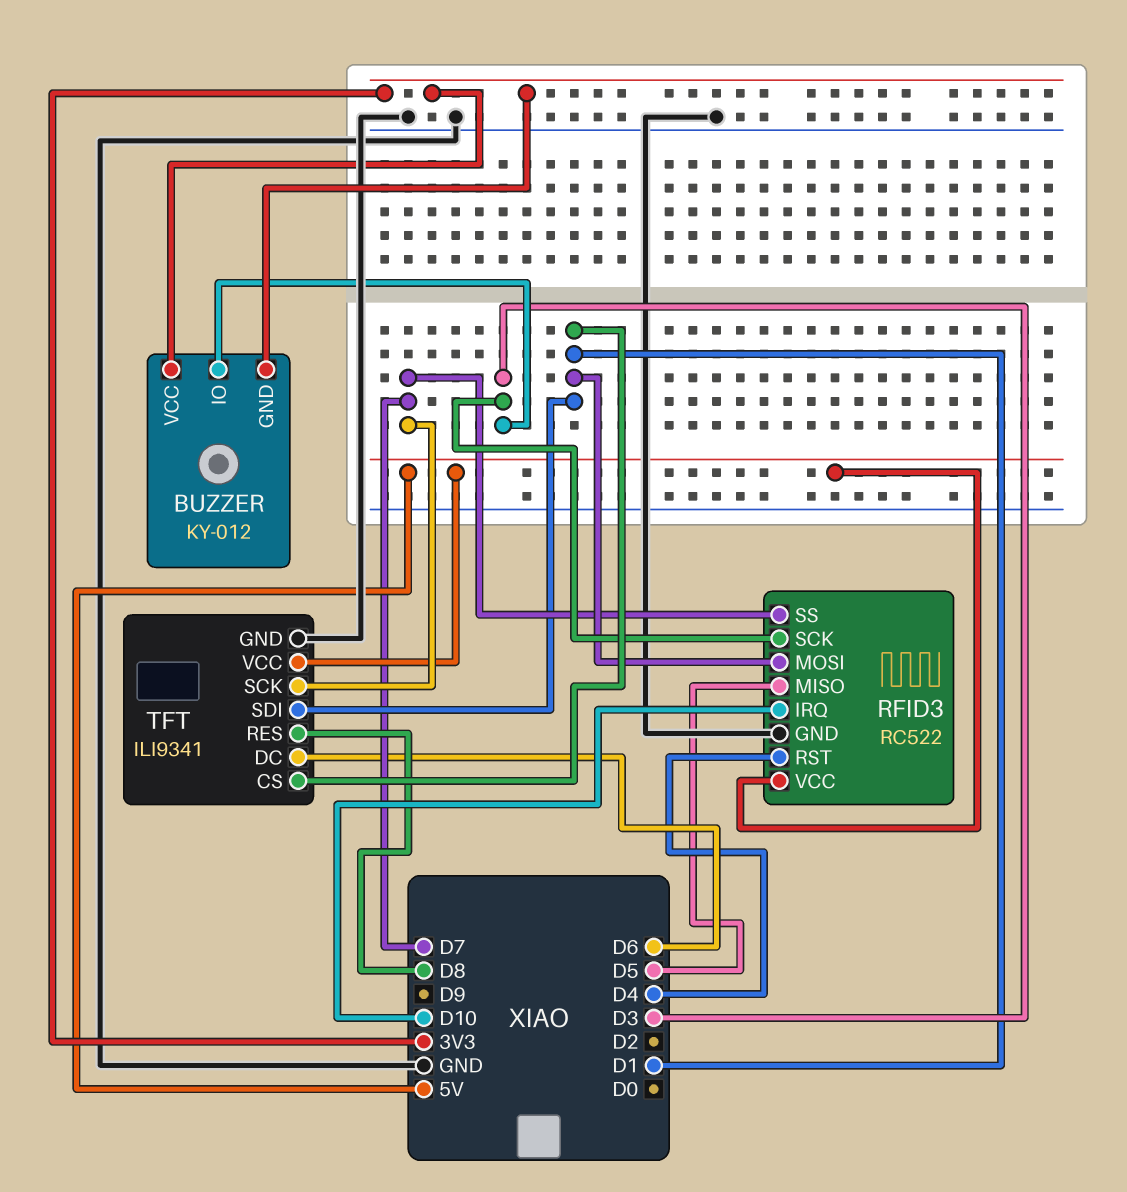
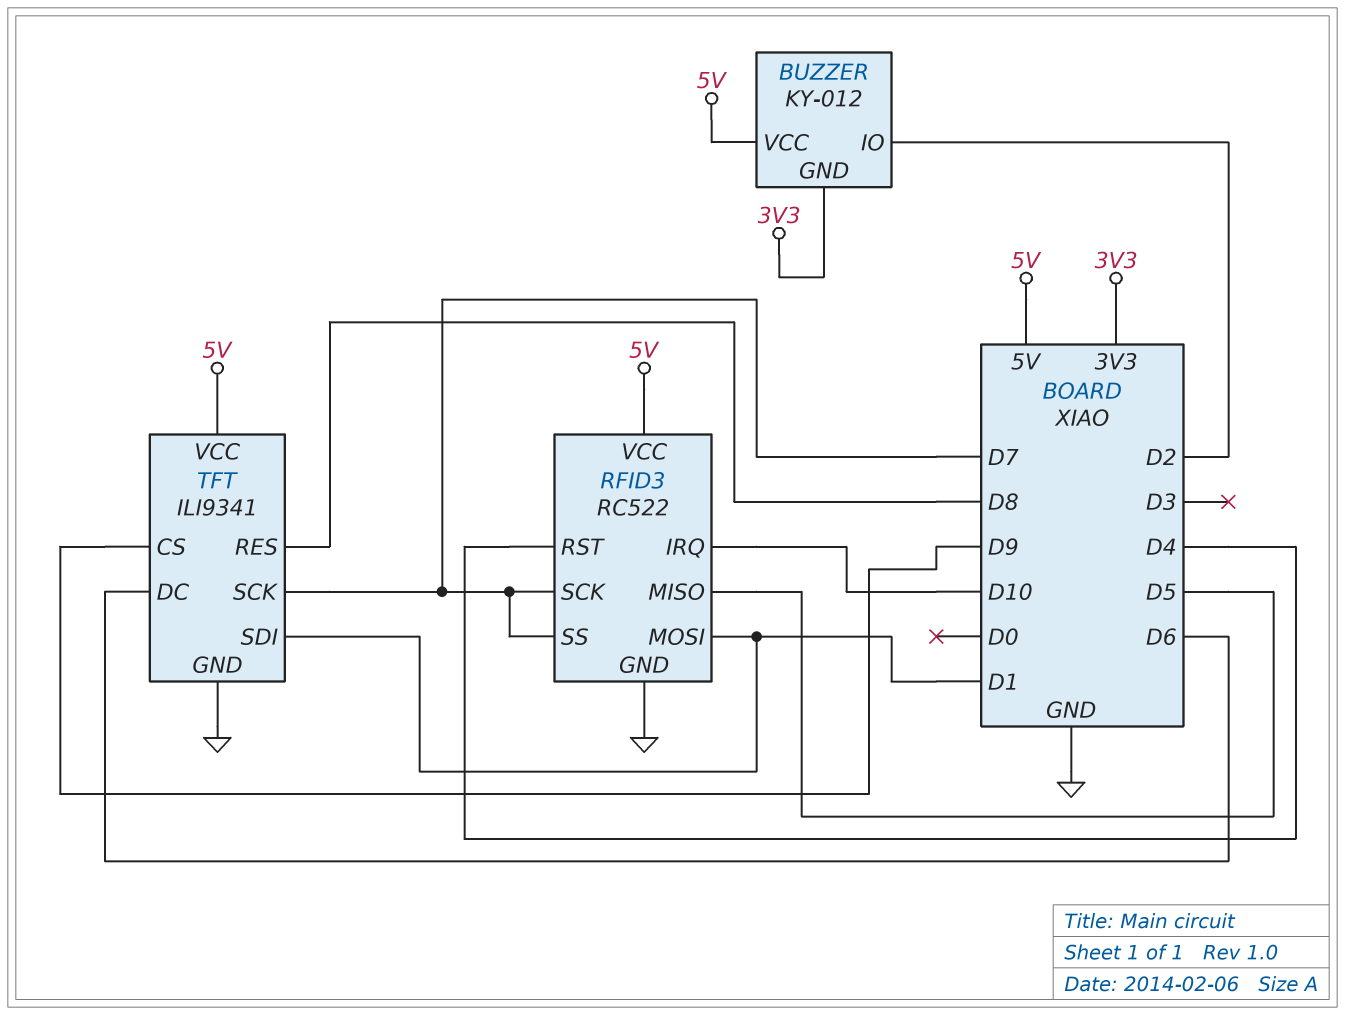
BUZZER pin IO: D3 -> D2
BUZZER pin VCC: 3V3 -> 5V
RFID3 pin SCK: D3 -> D7
TFT pin CS: D1 -> D9

